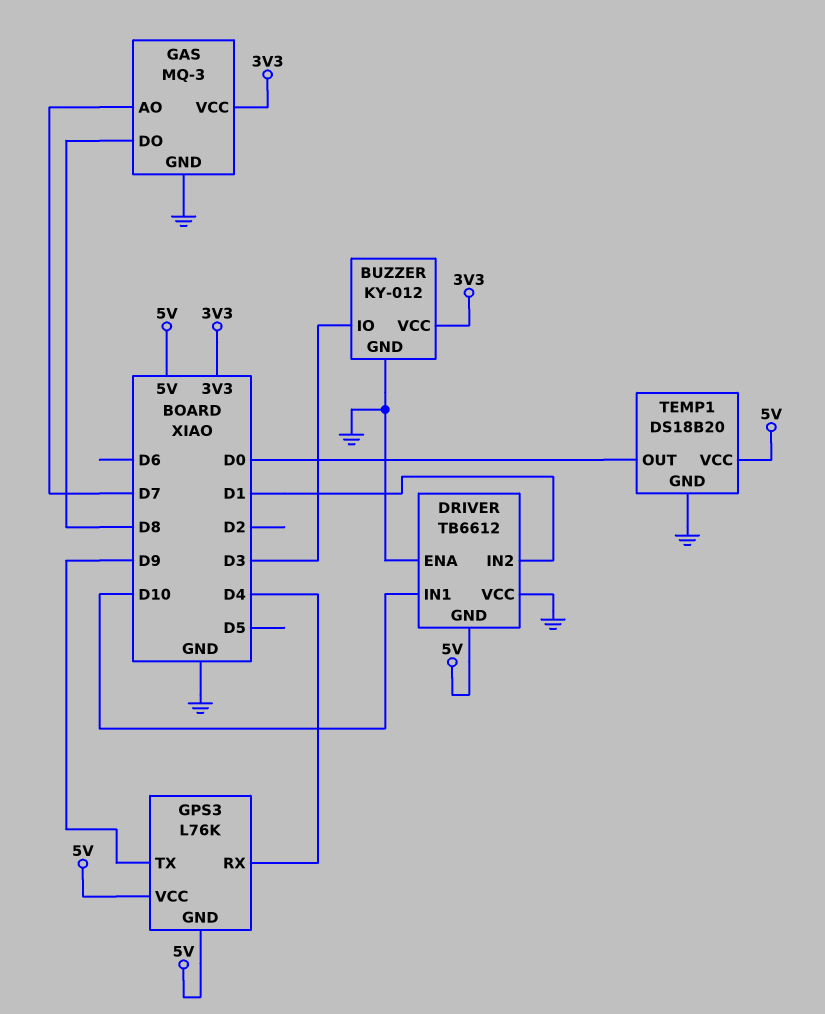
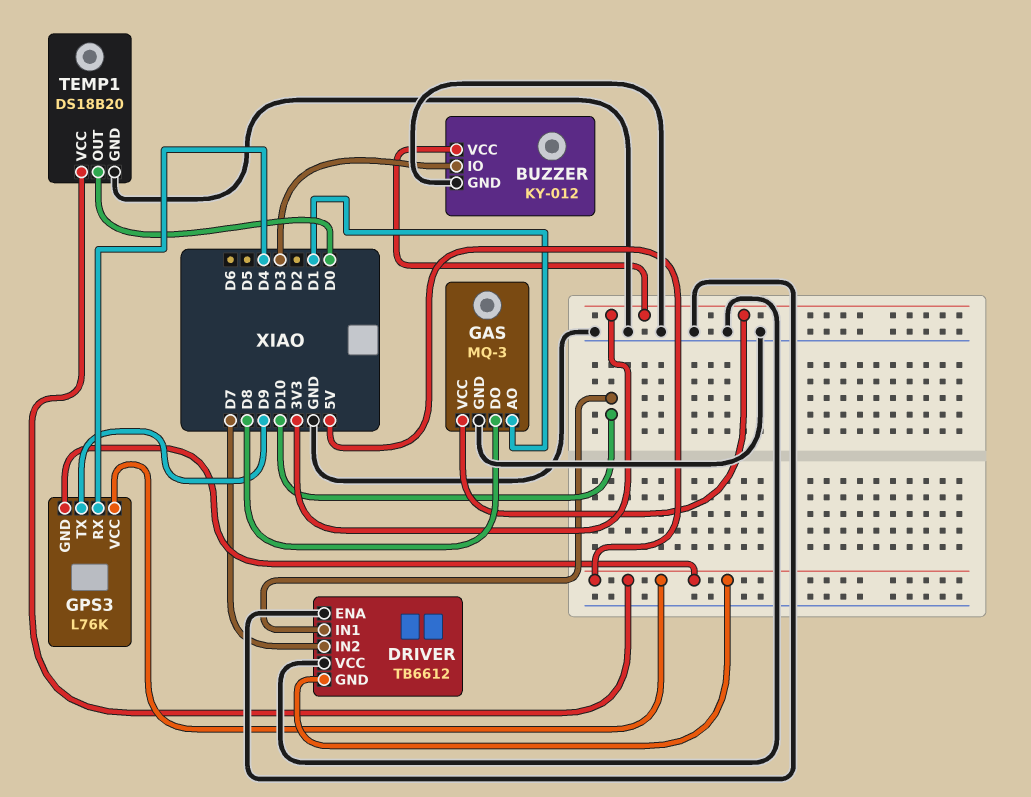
DRIVER pin IN2: D1 -> D7
GAS pin AO: D7 -> D1

